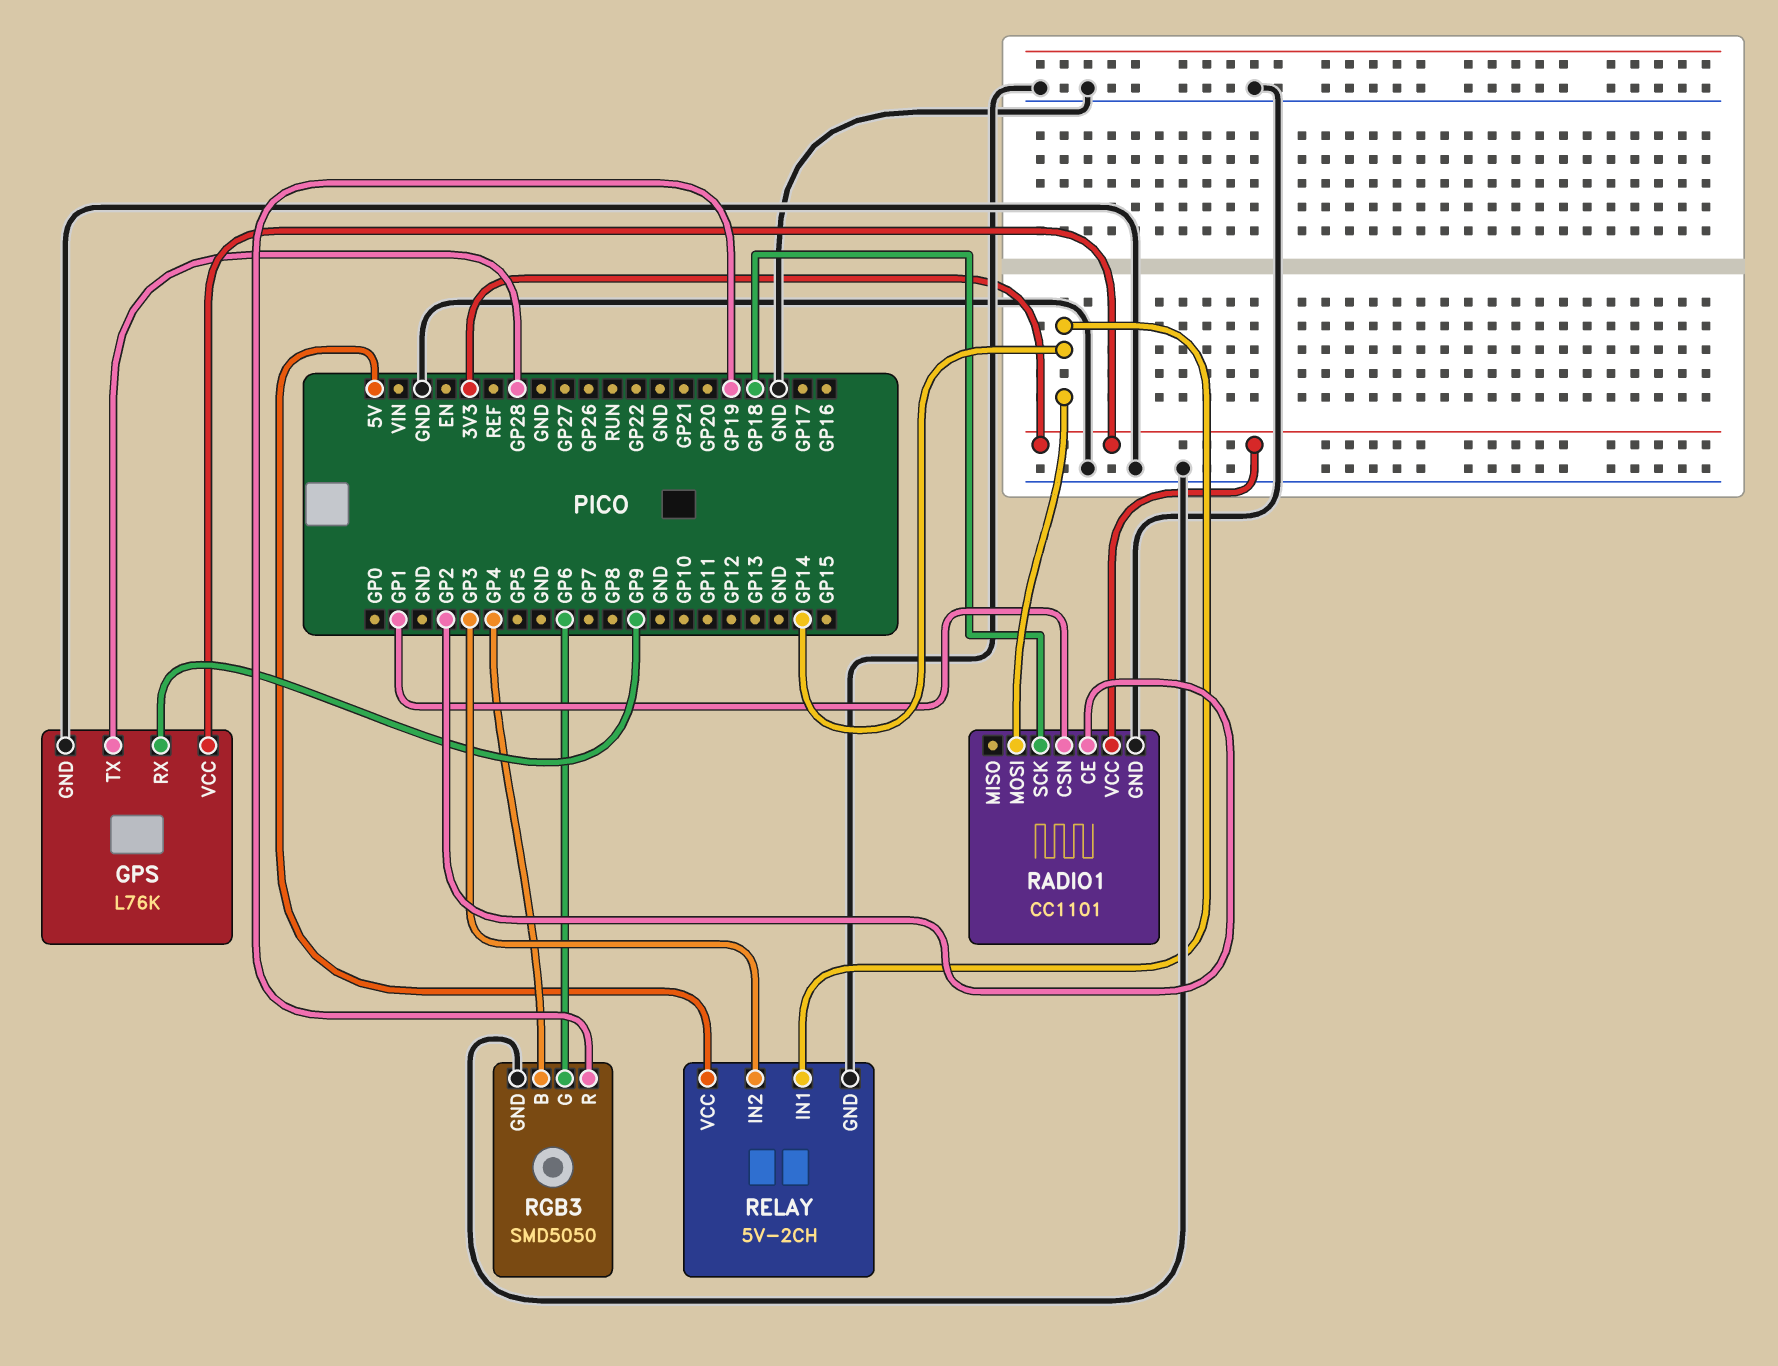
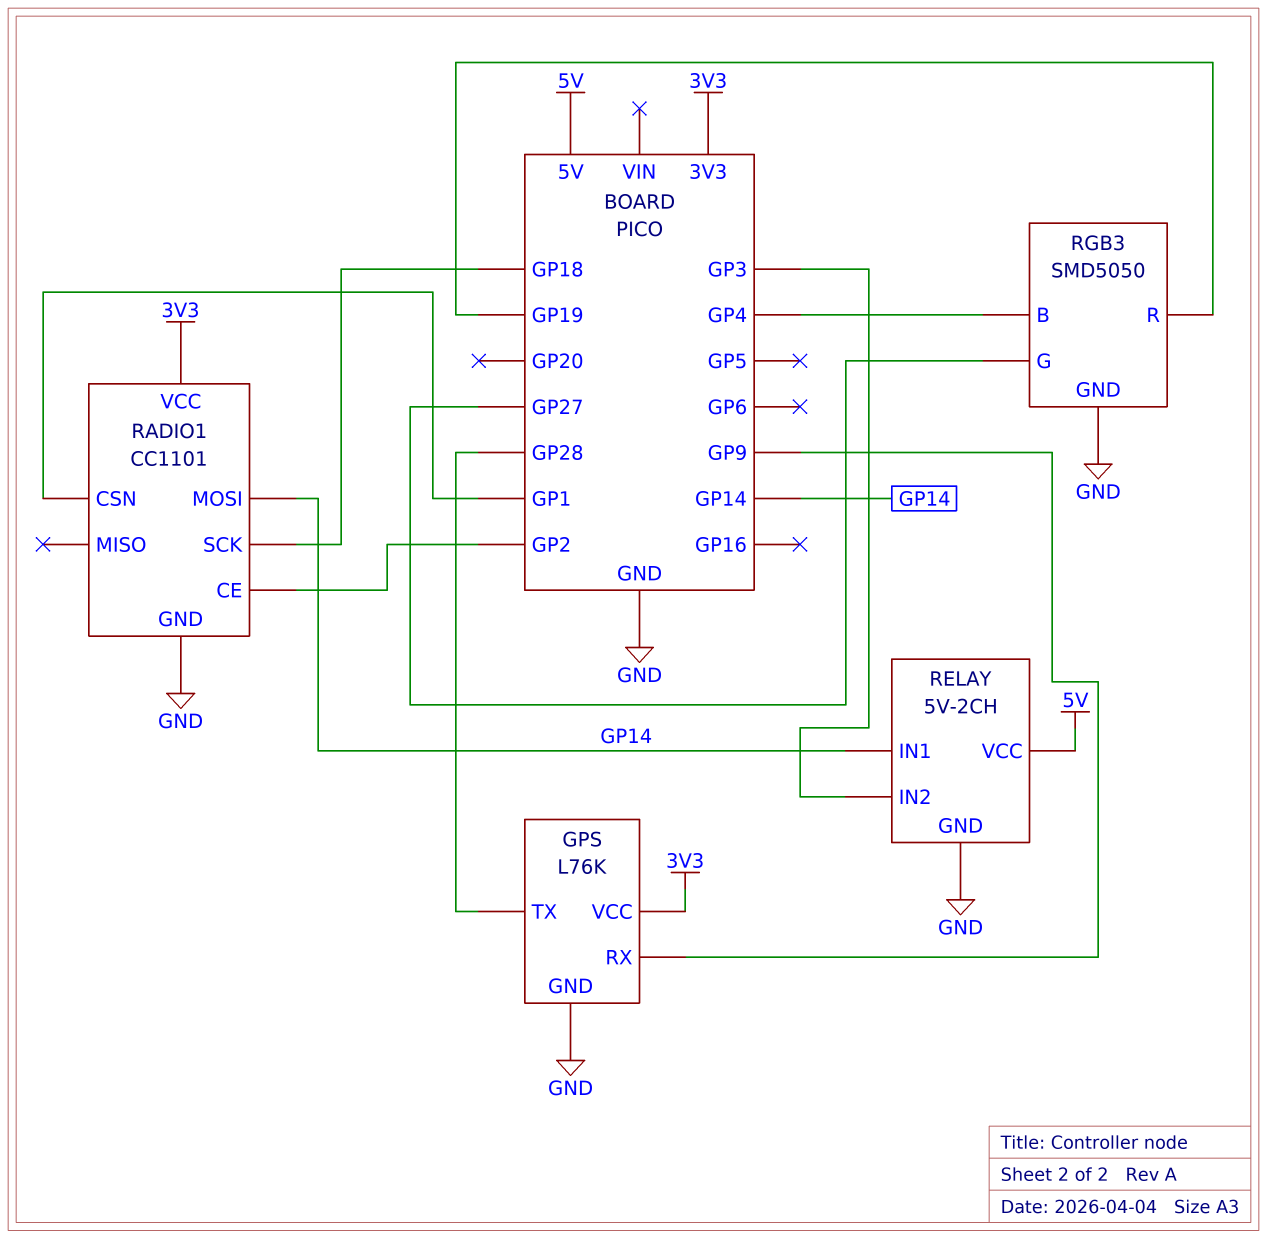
RGB3 pin G: GP6 -> GP27

